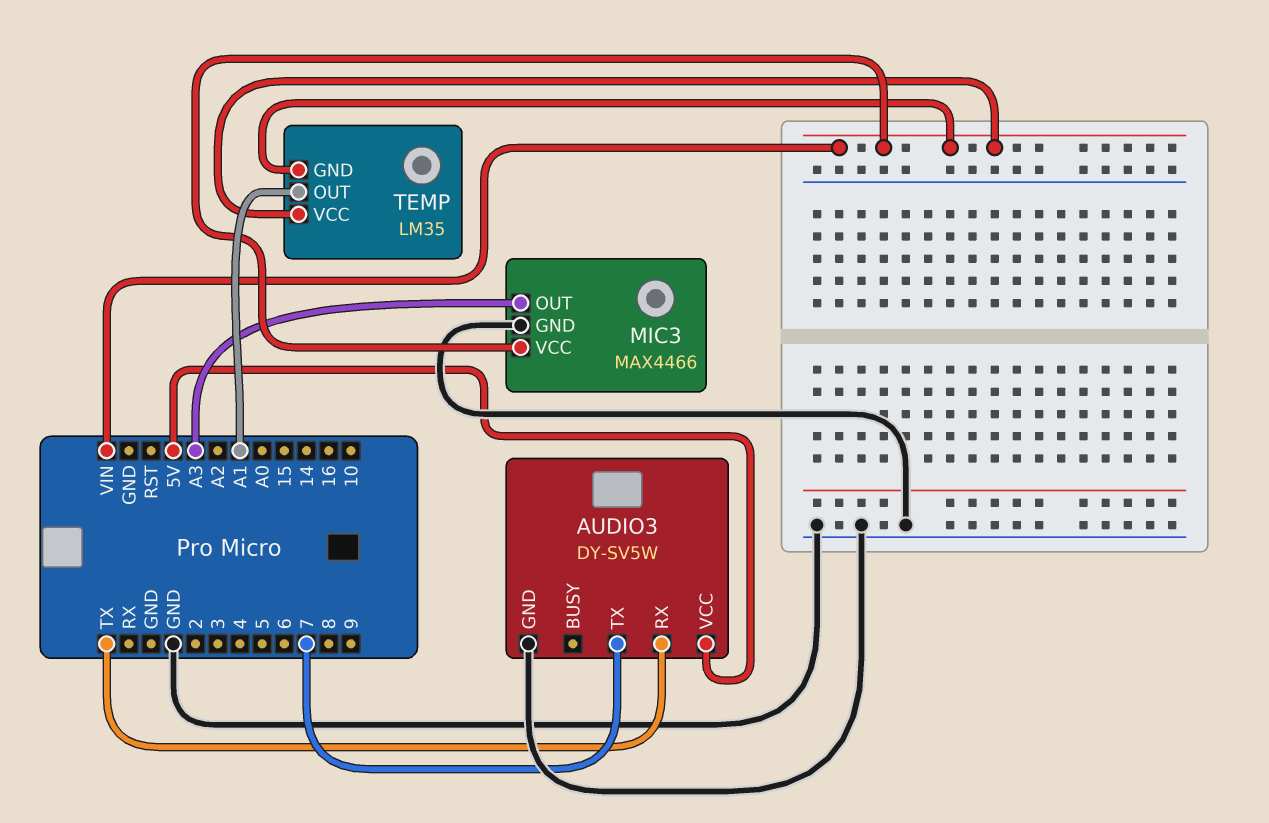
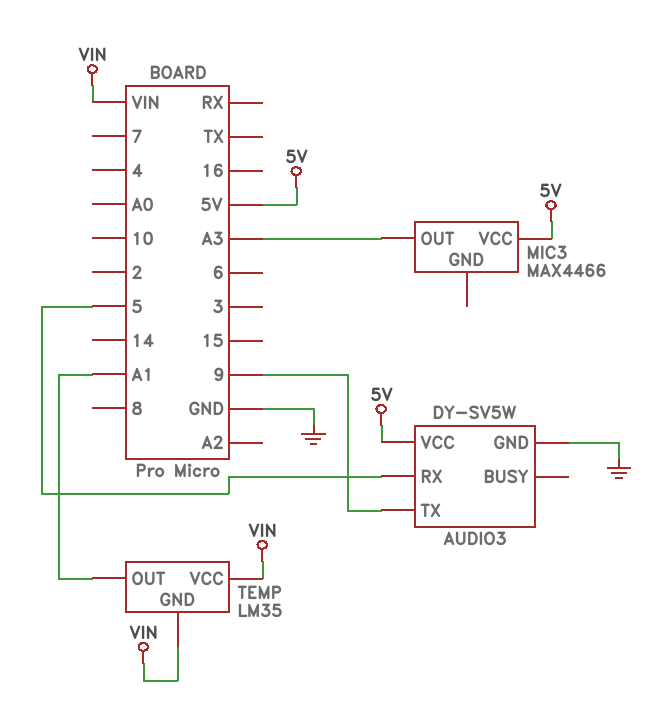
AUDIO3 pin RX: TX -> 5
AUDIO3 pin TX: 7 -> 9
MIC3 pin GND: GND -> none
MIC3 pin VCC: VIN -> 5V

